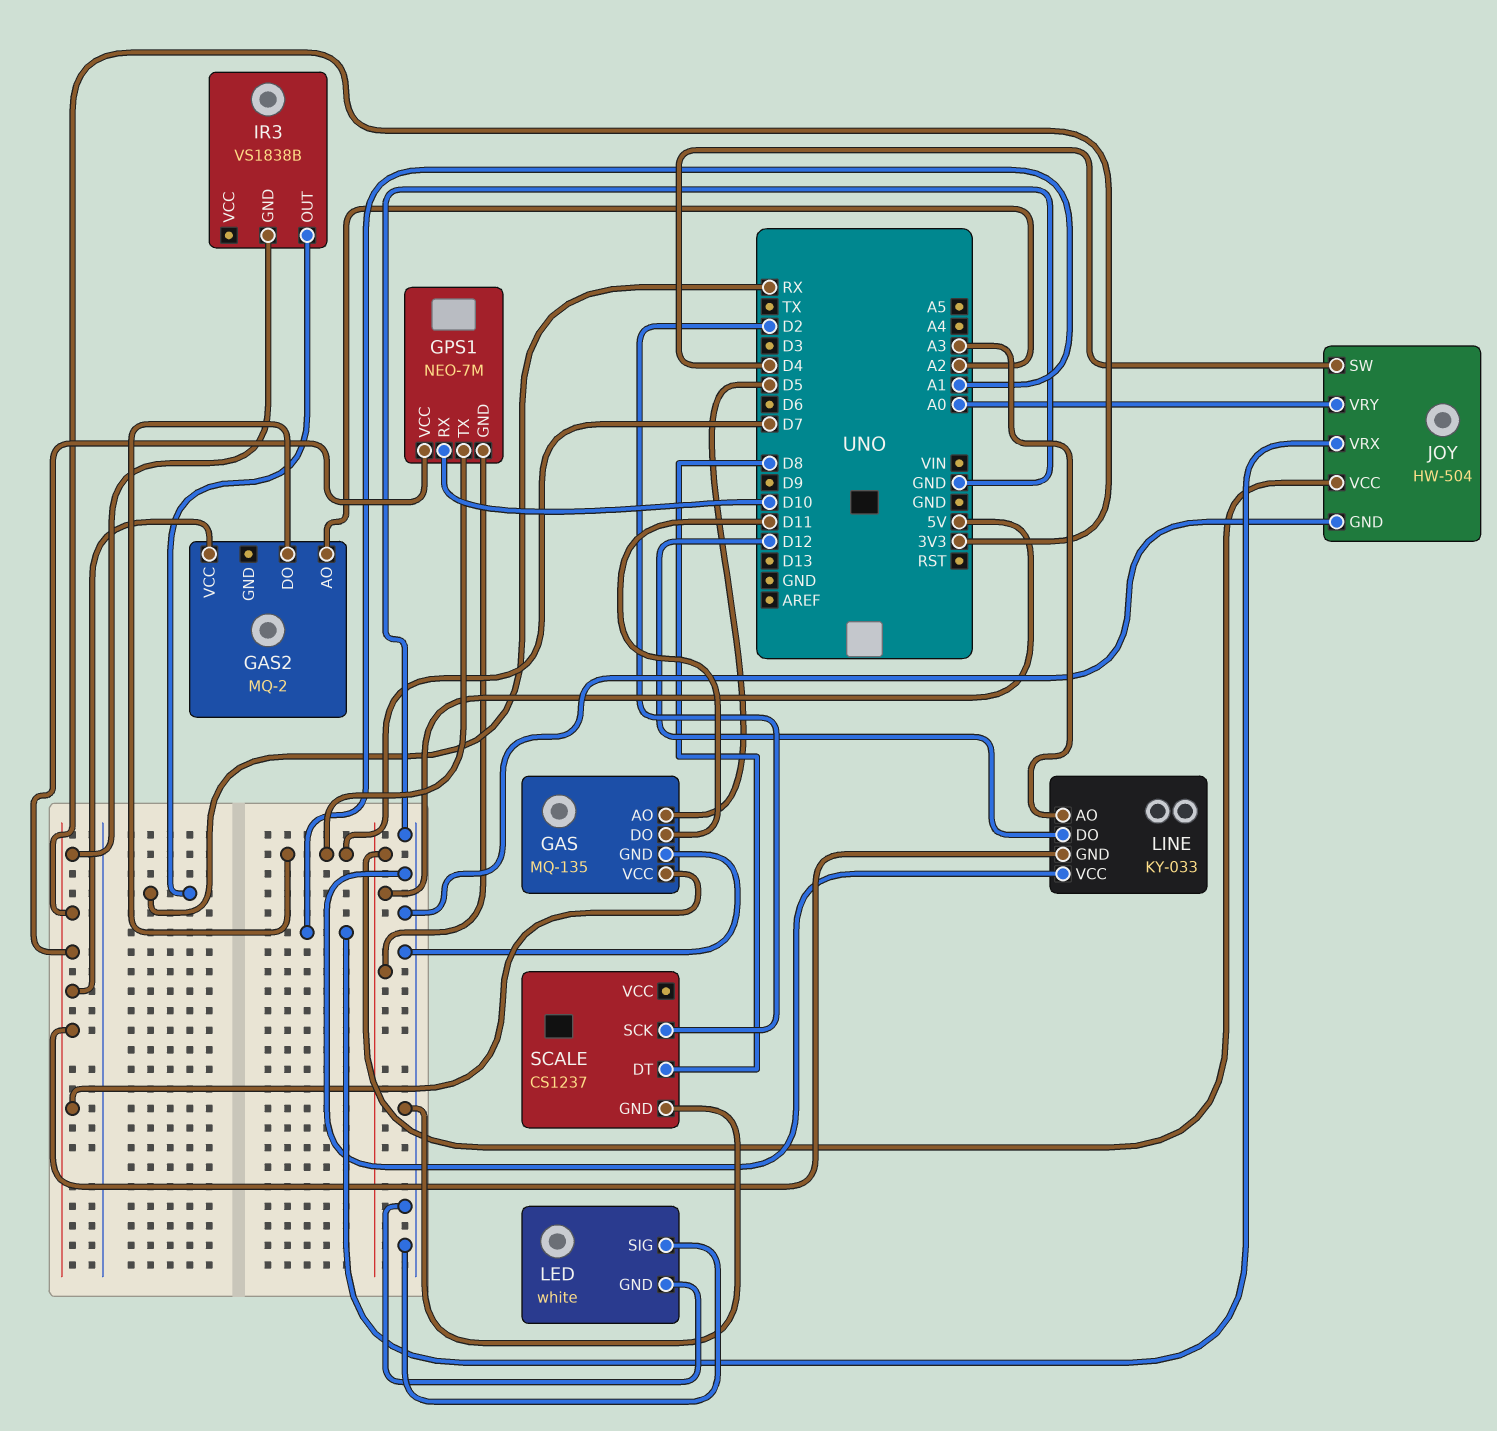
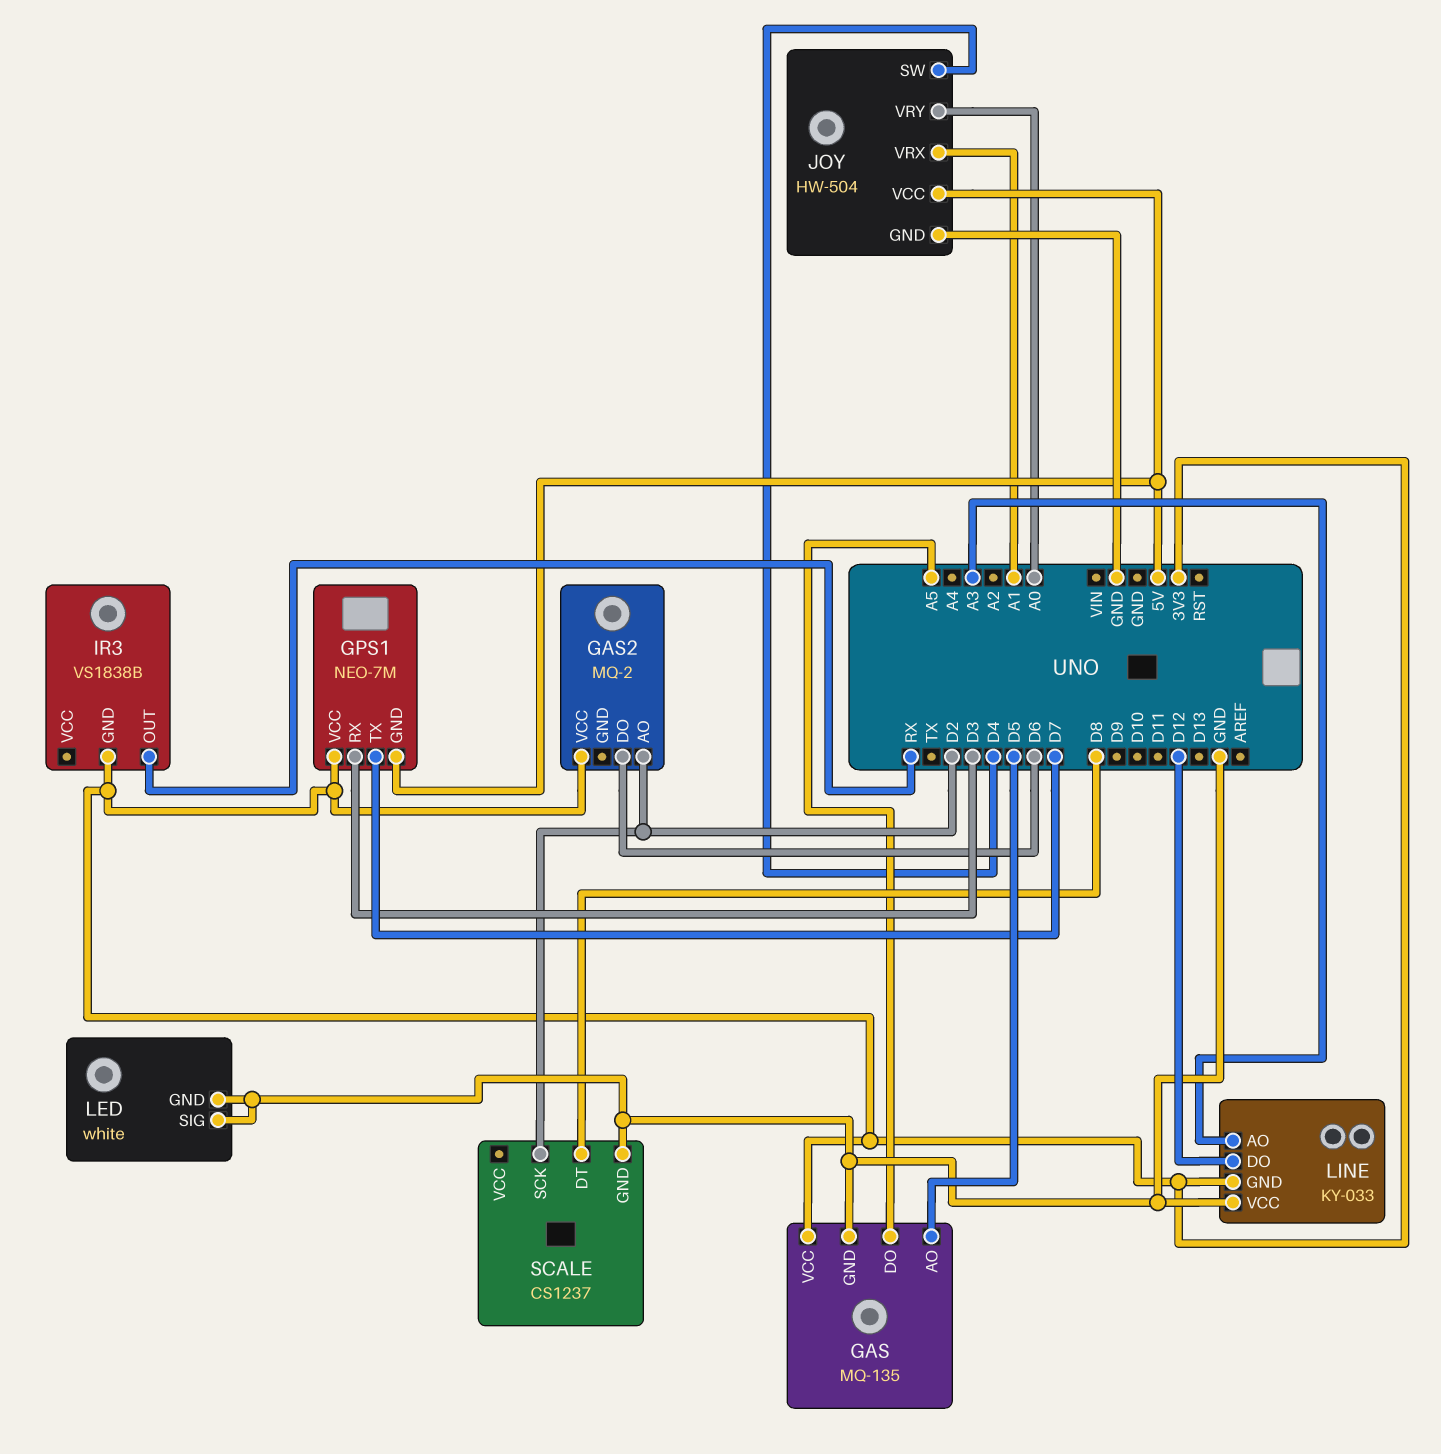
GAS pin DO: D11 -> A5
GAS2 pin AO: A2 -> D2
GAS2 pin DO: D7 -> D6
GPS1 pin RX: D10 -> D3

